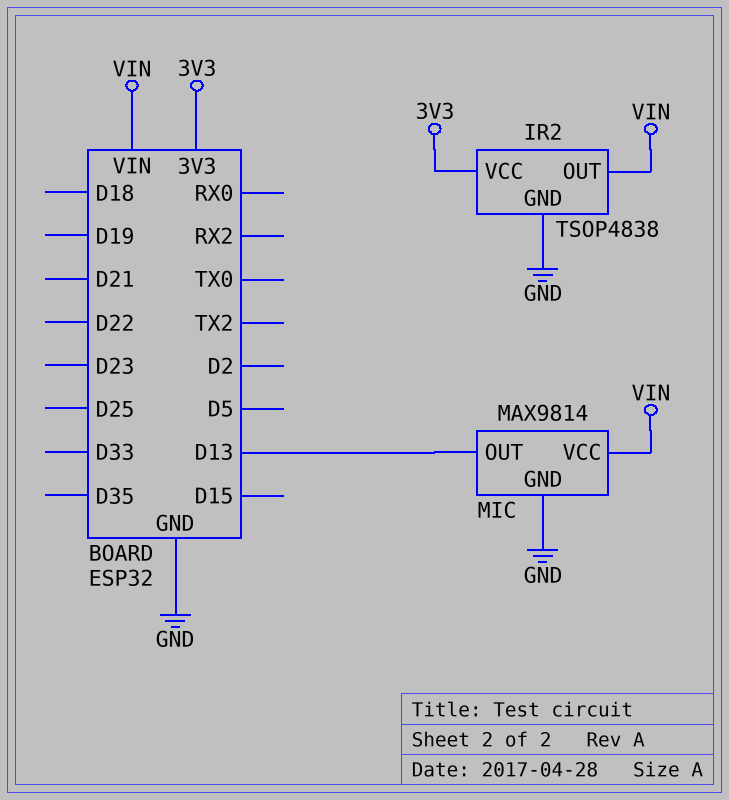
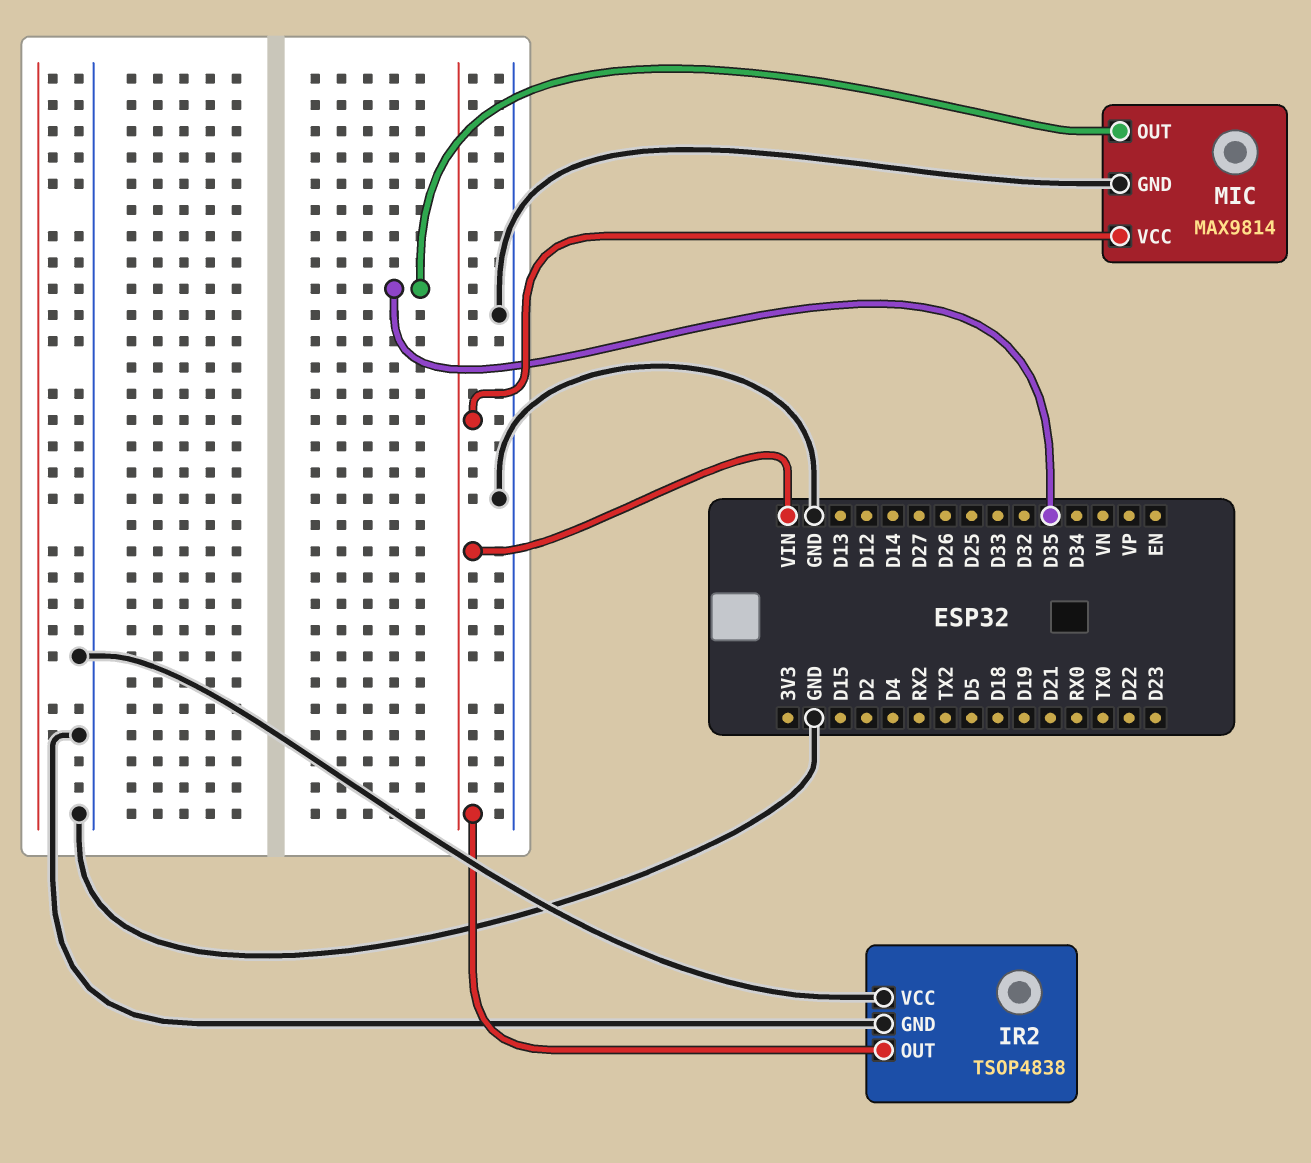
IR2 pin VCC: 3V3 -> GND
MIC pin OUT: D13 -> D35

